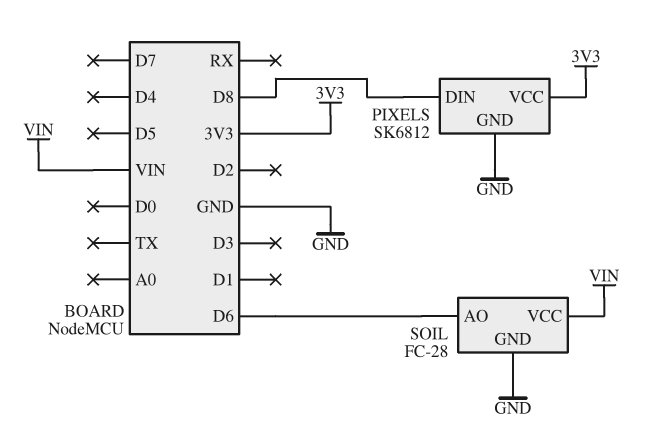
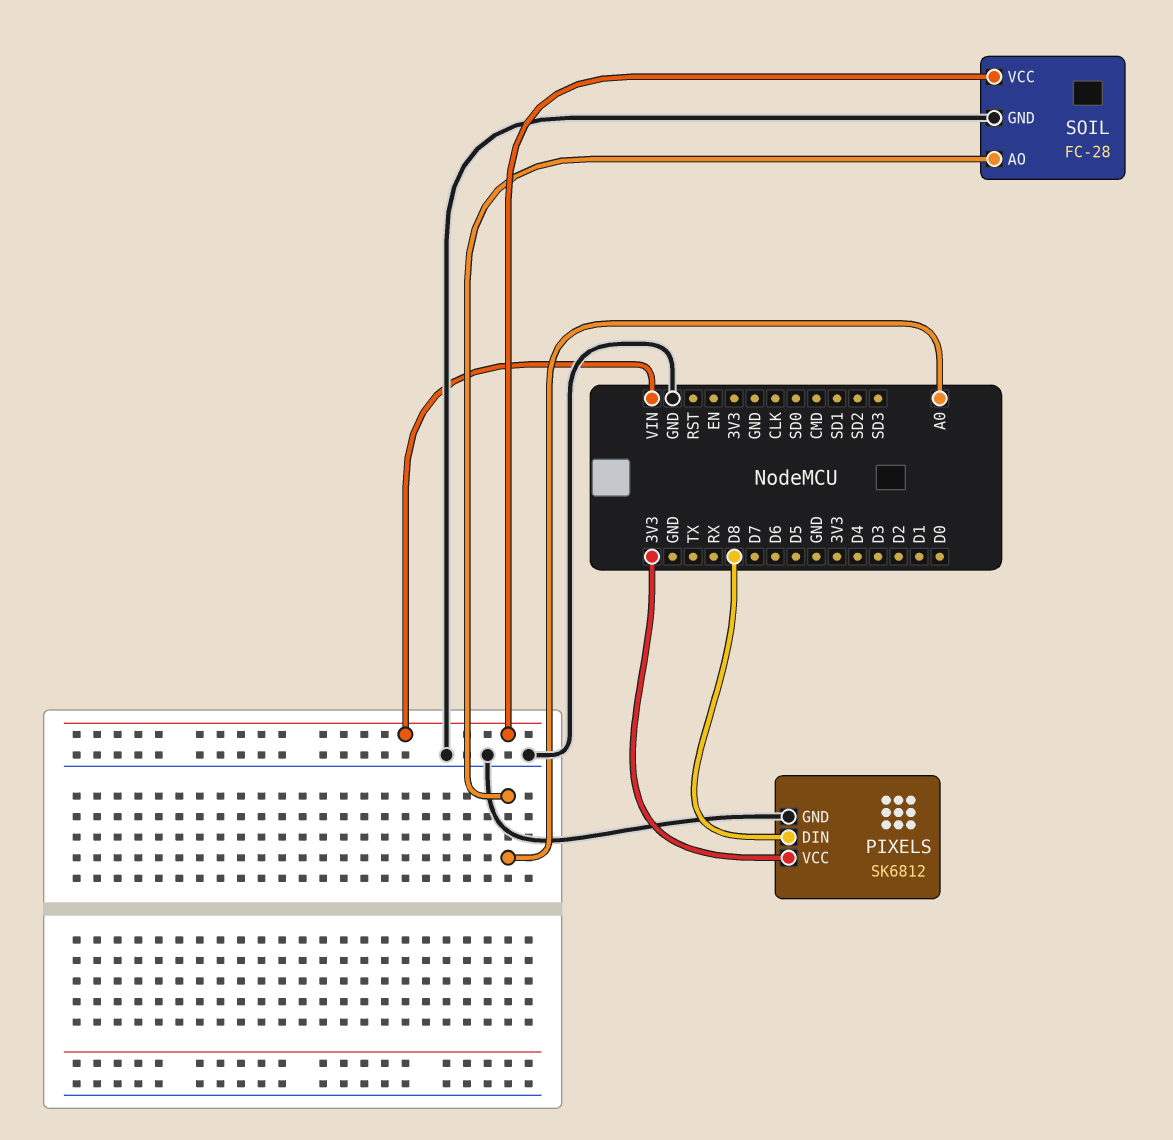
SOIL pin AO: D6 -> A0

